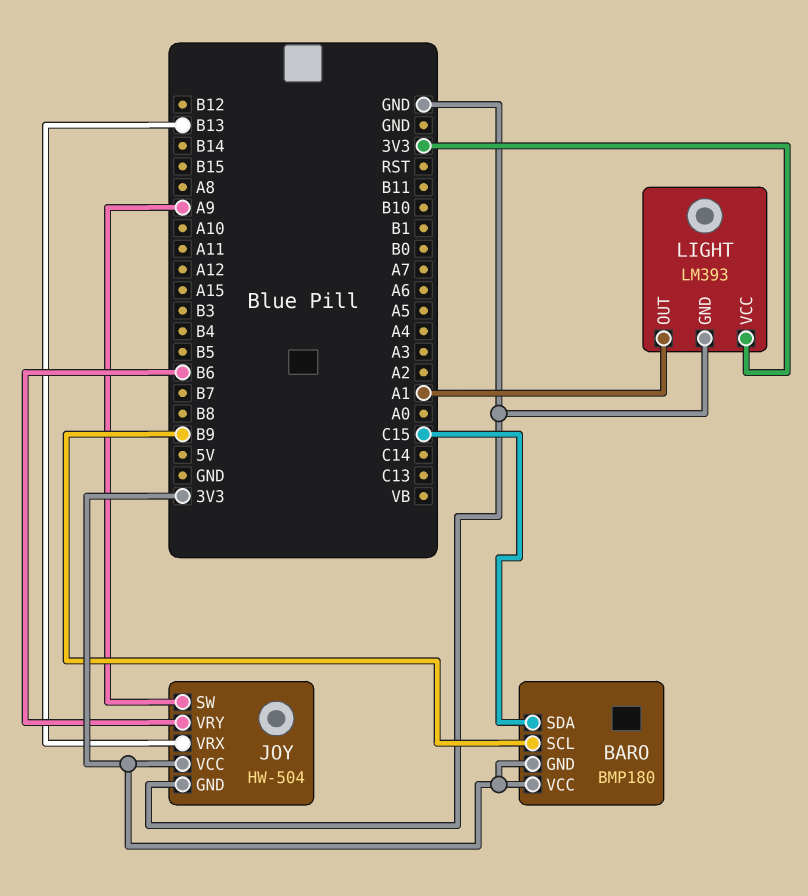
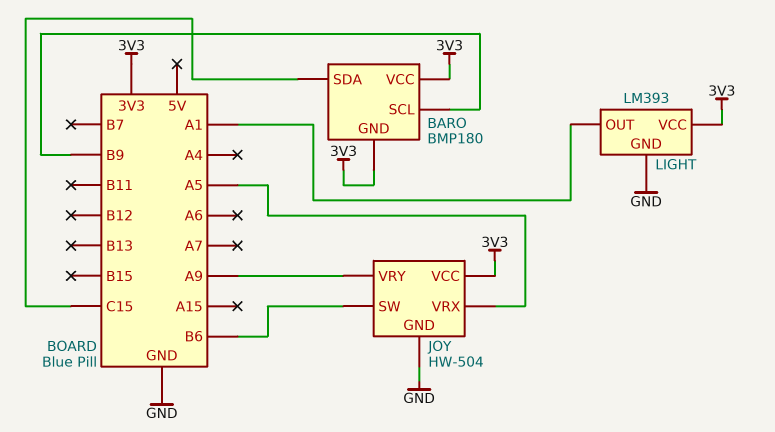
JOY pin SW: A9 -> B6
JOY pin VRX: B13 -> A5
JOY pin VRY: B6 -> A9

